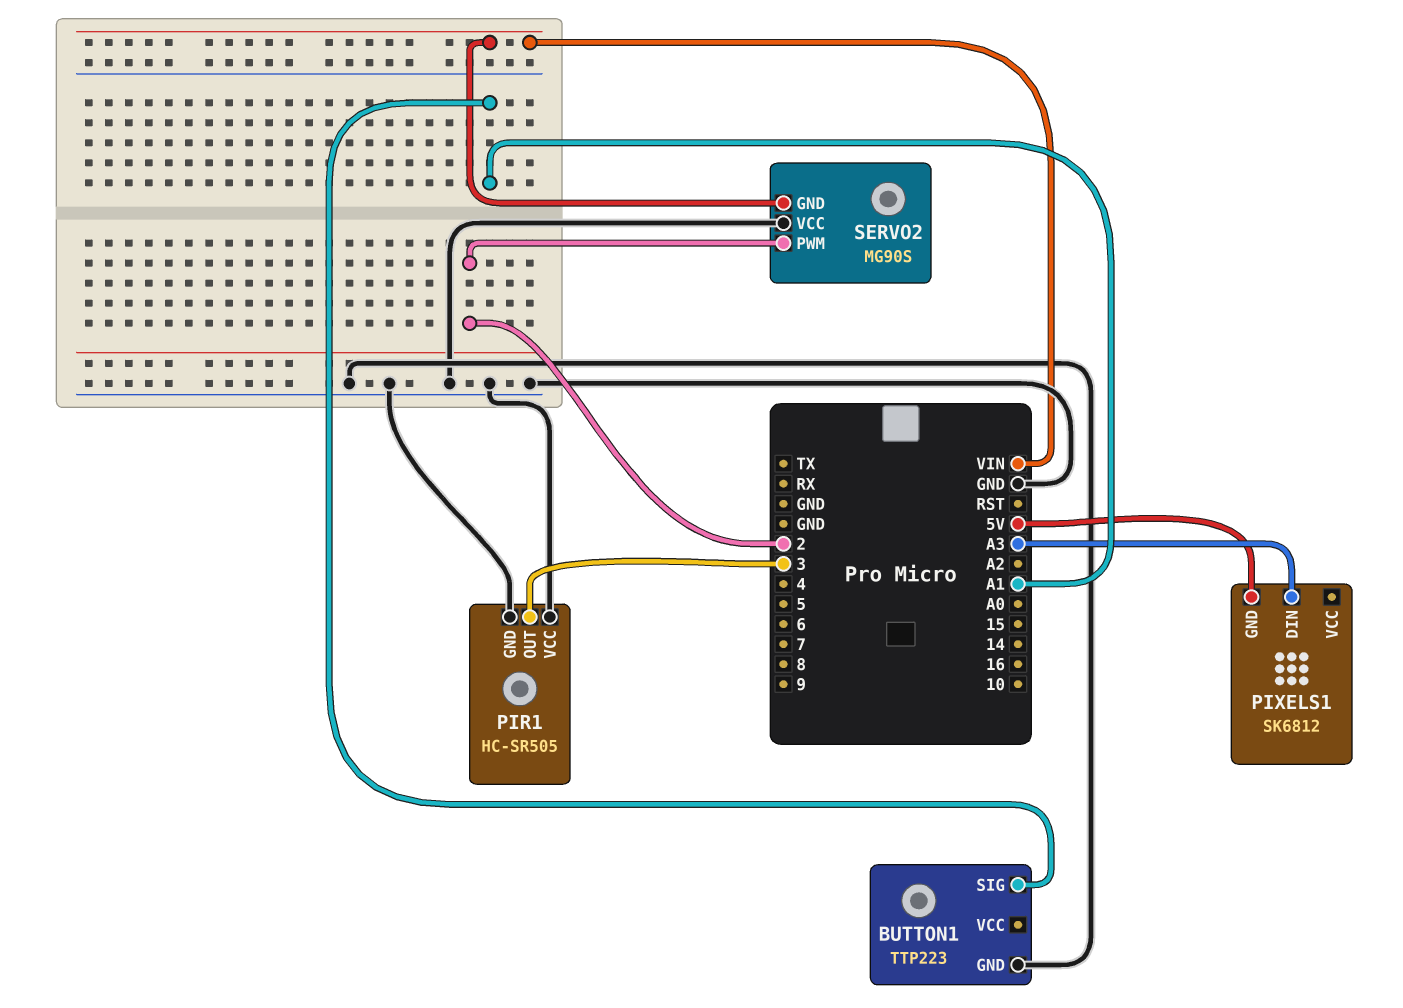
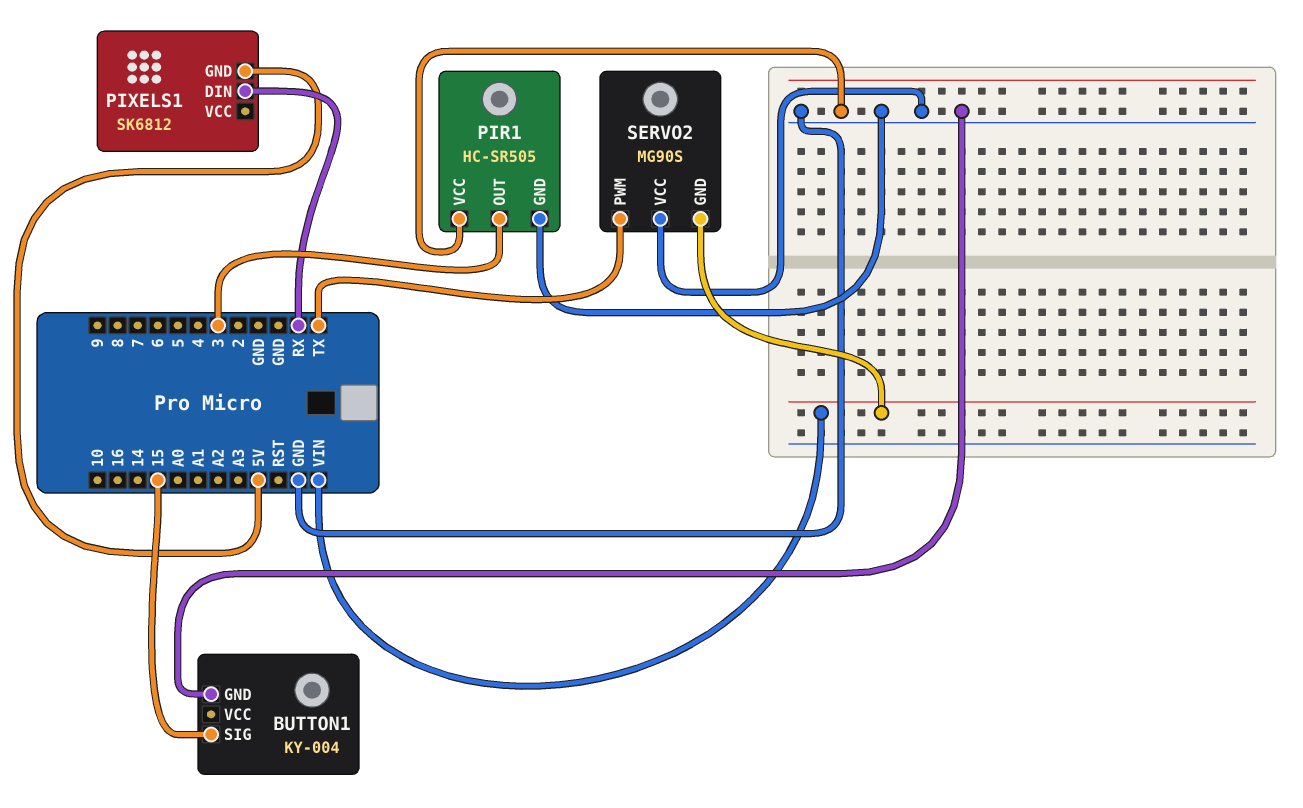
BUTTON1: TTP223 -> KY-004
BUTTON1 pin SIG: A1 -> 15
PIXELS1 pin DIN: A3 -> RX
SERVO2 pin PWM: 2 -> TX

